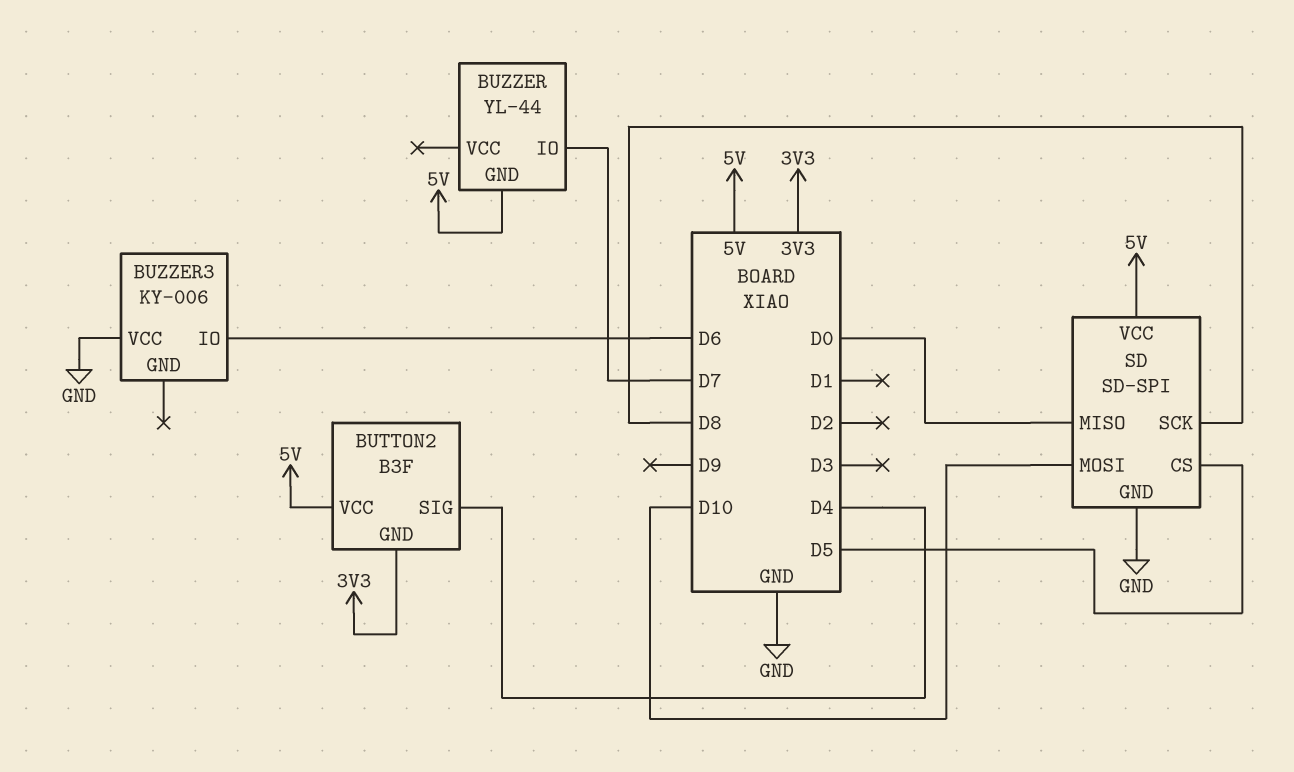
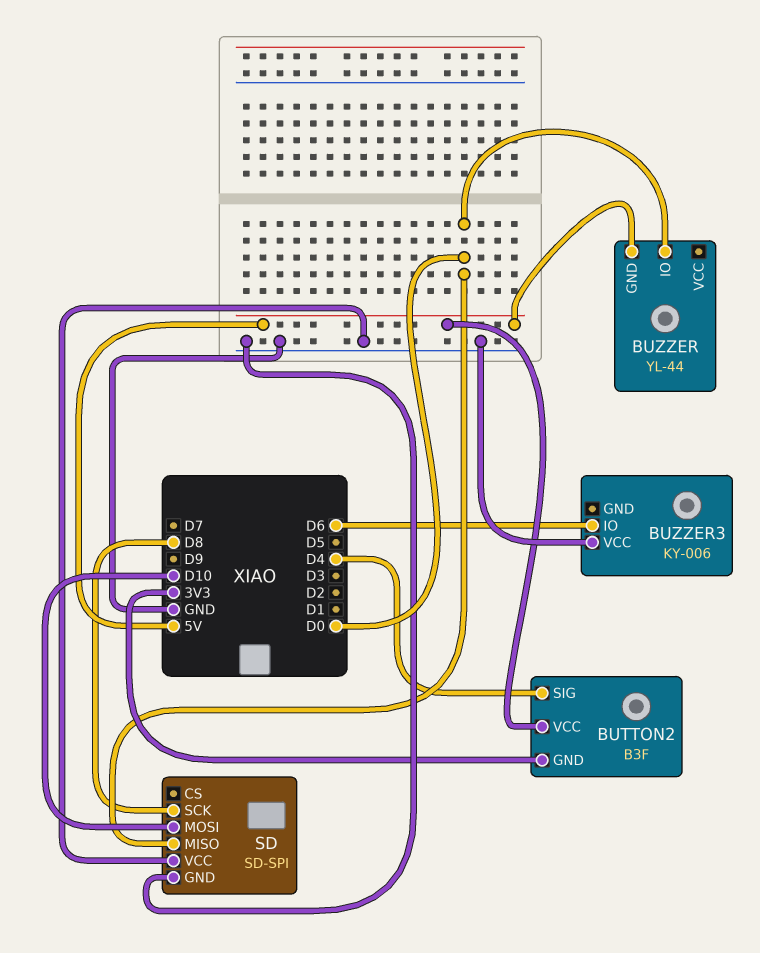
BUZZER pin IO: D7 -> D0
SD pin CS: D5 -> none
SD pin VCC: 5V -> GND

